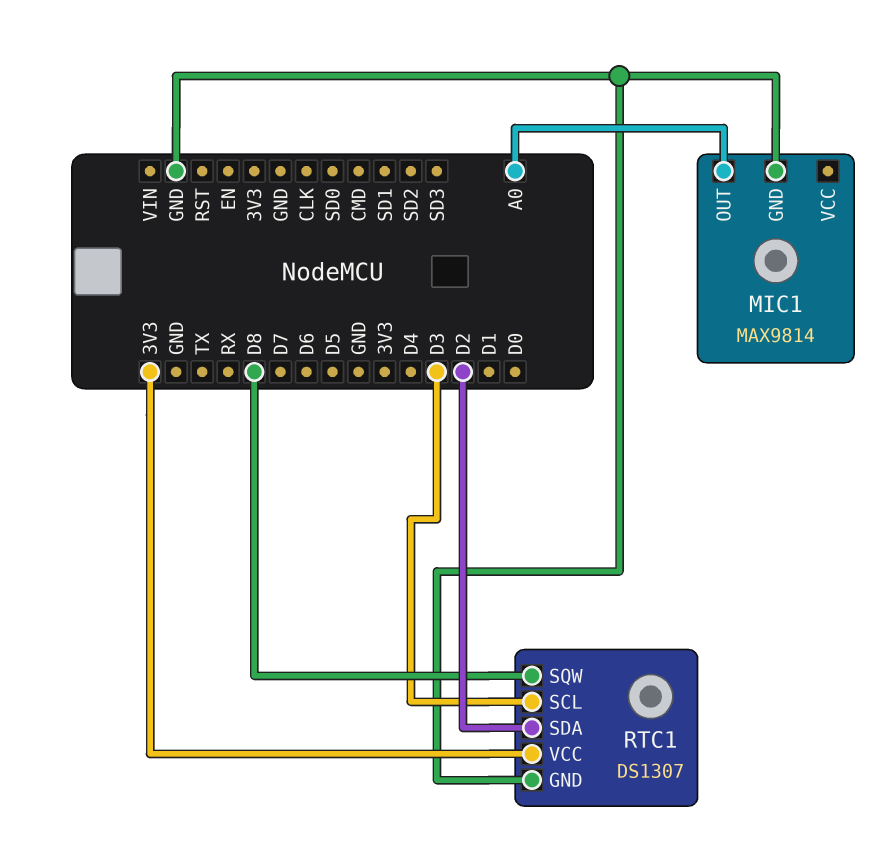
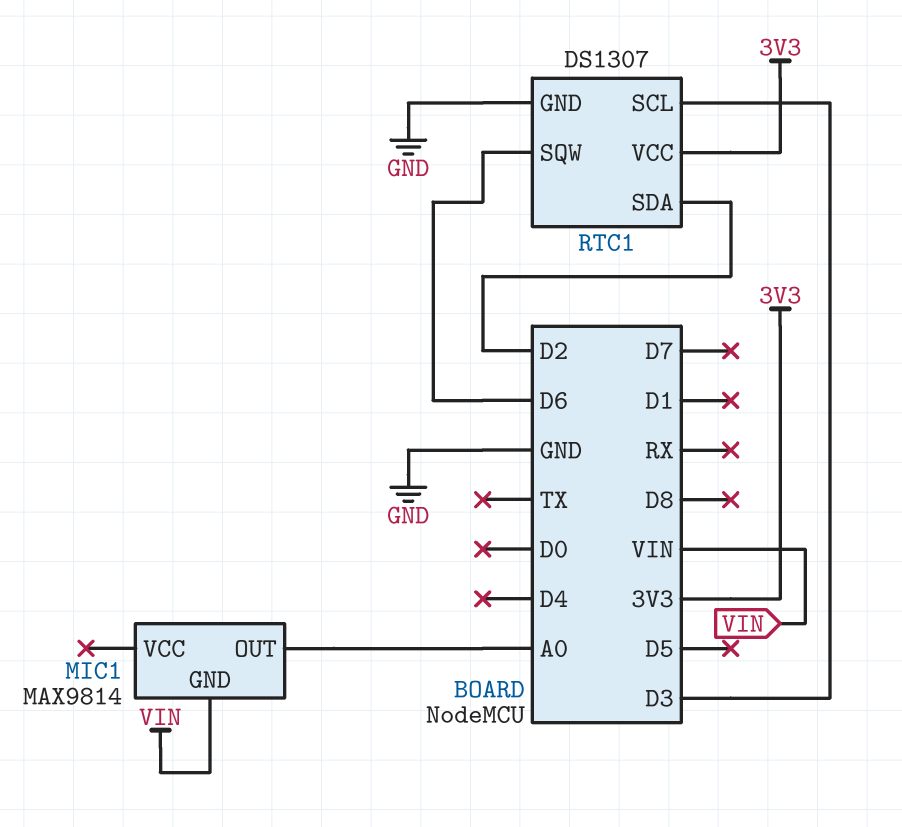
MIC1 pin GND: GND -> VIN
RTC1 pin SQW: D8 -> D6

